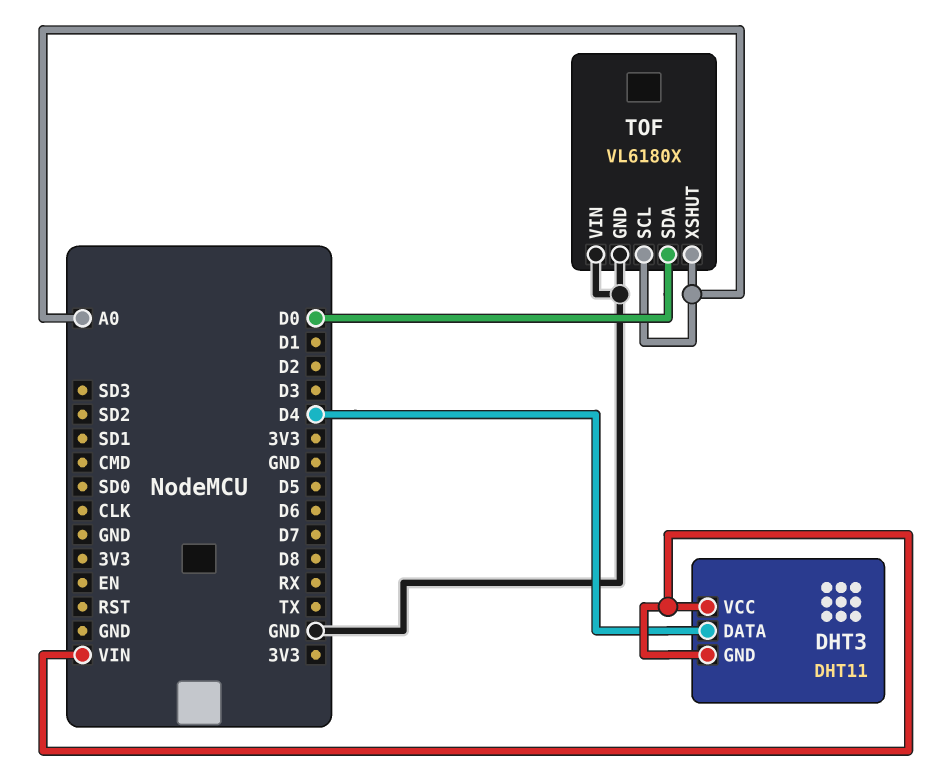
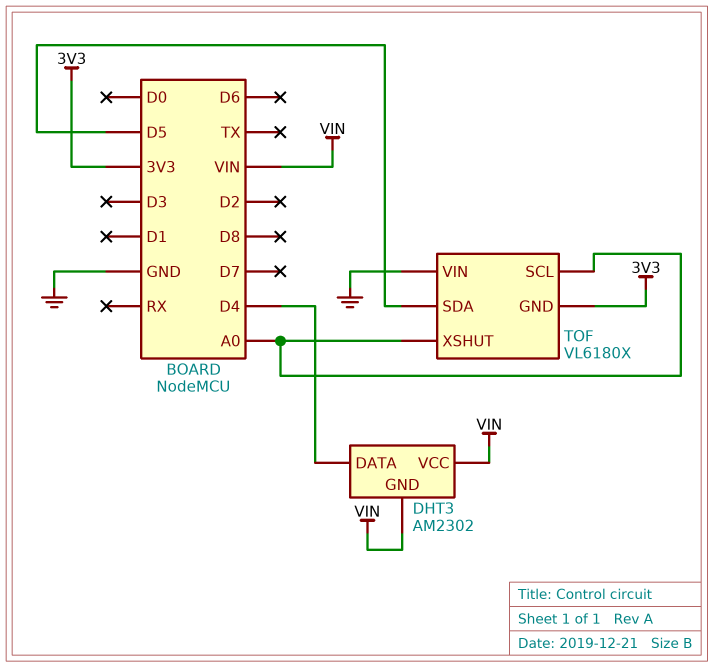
DHT3: DHT11 -> AM2302
TOF pin GND: GND -> 3V3
TOF pin SDA: D0 -> D5

